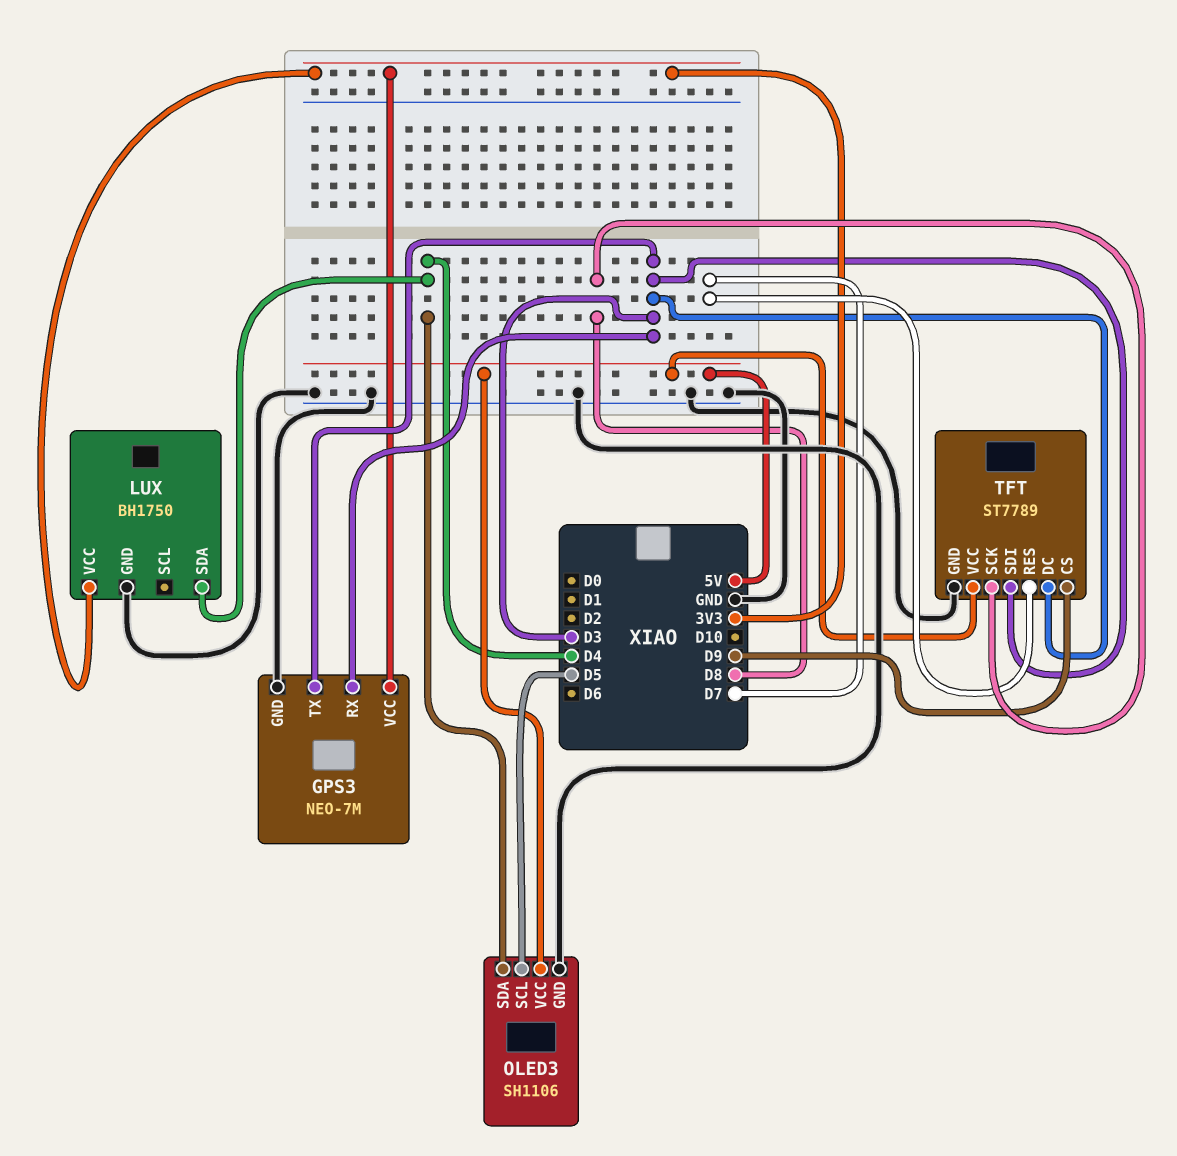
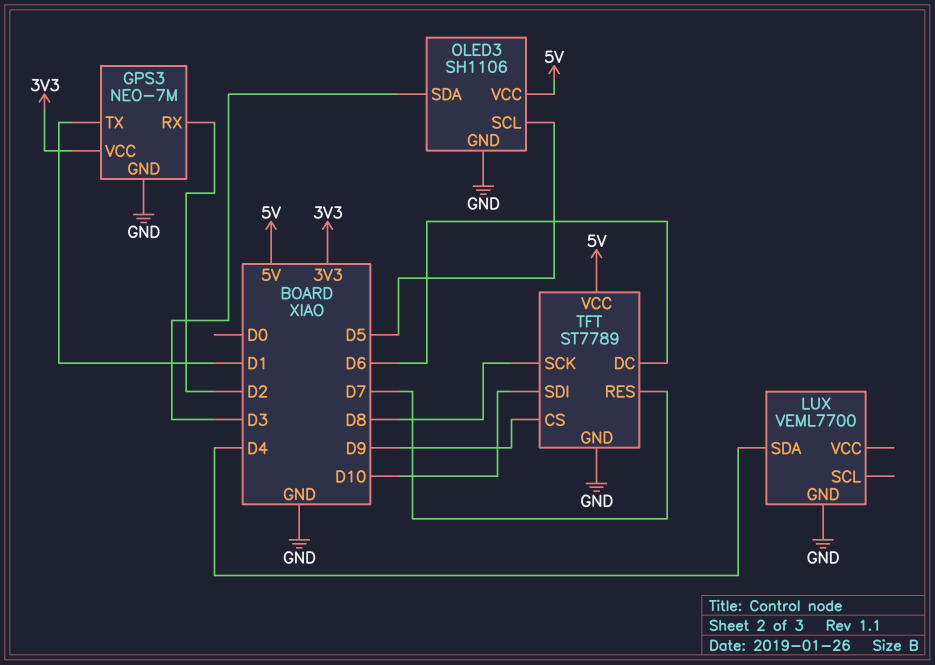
GPS3 pin RX: D3 -> D2
GPS3 pin TX: D3 -> D1
LUX: BH1750 -> VEML7700
LUX pin VCC: 3V3 -> none
OLED3 pin SDA: D4 -> D3
TFT pin DC: D3 -> D6
TFT pin SDI: D3 -> D10

